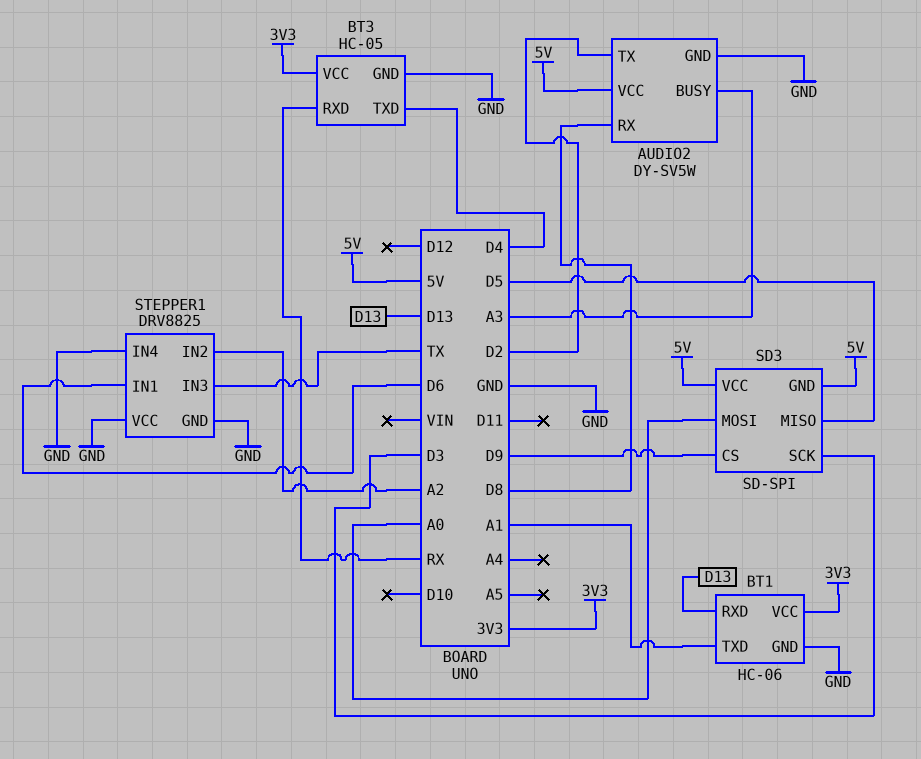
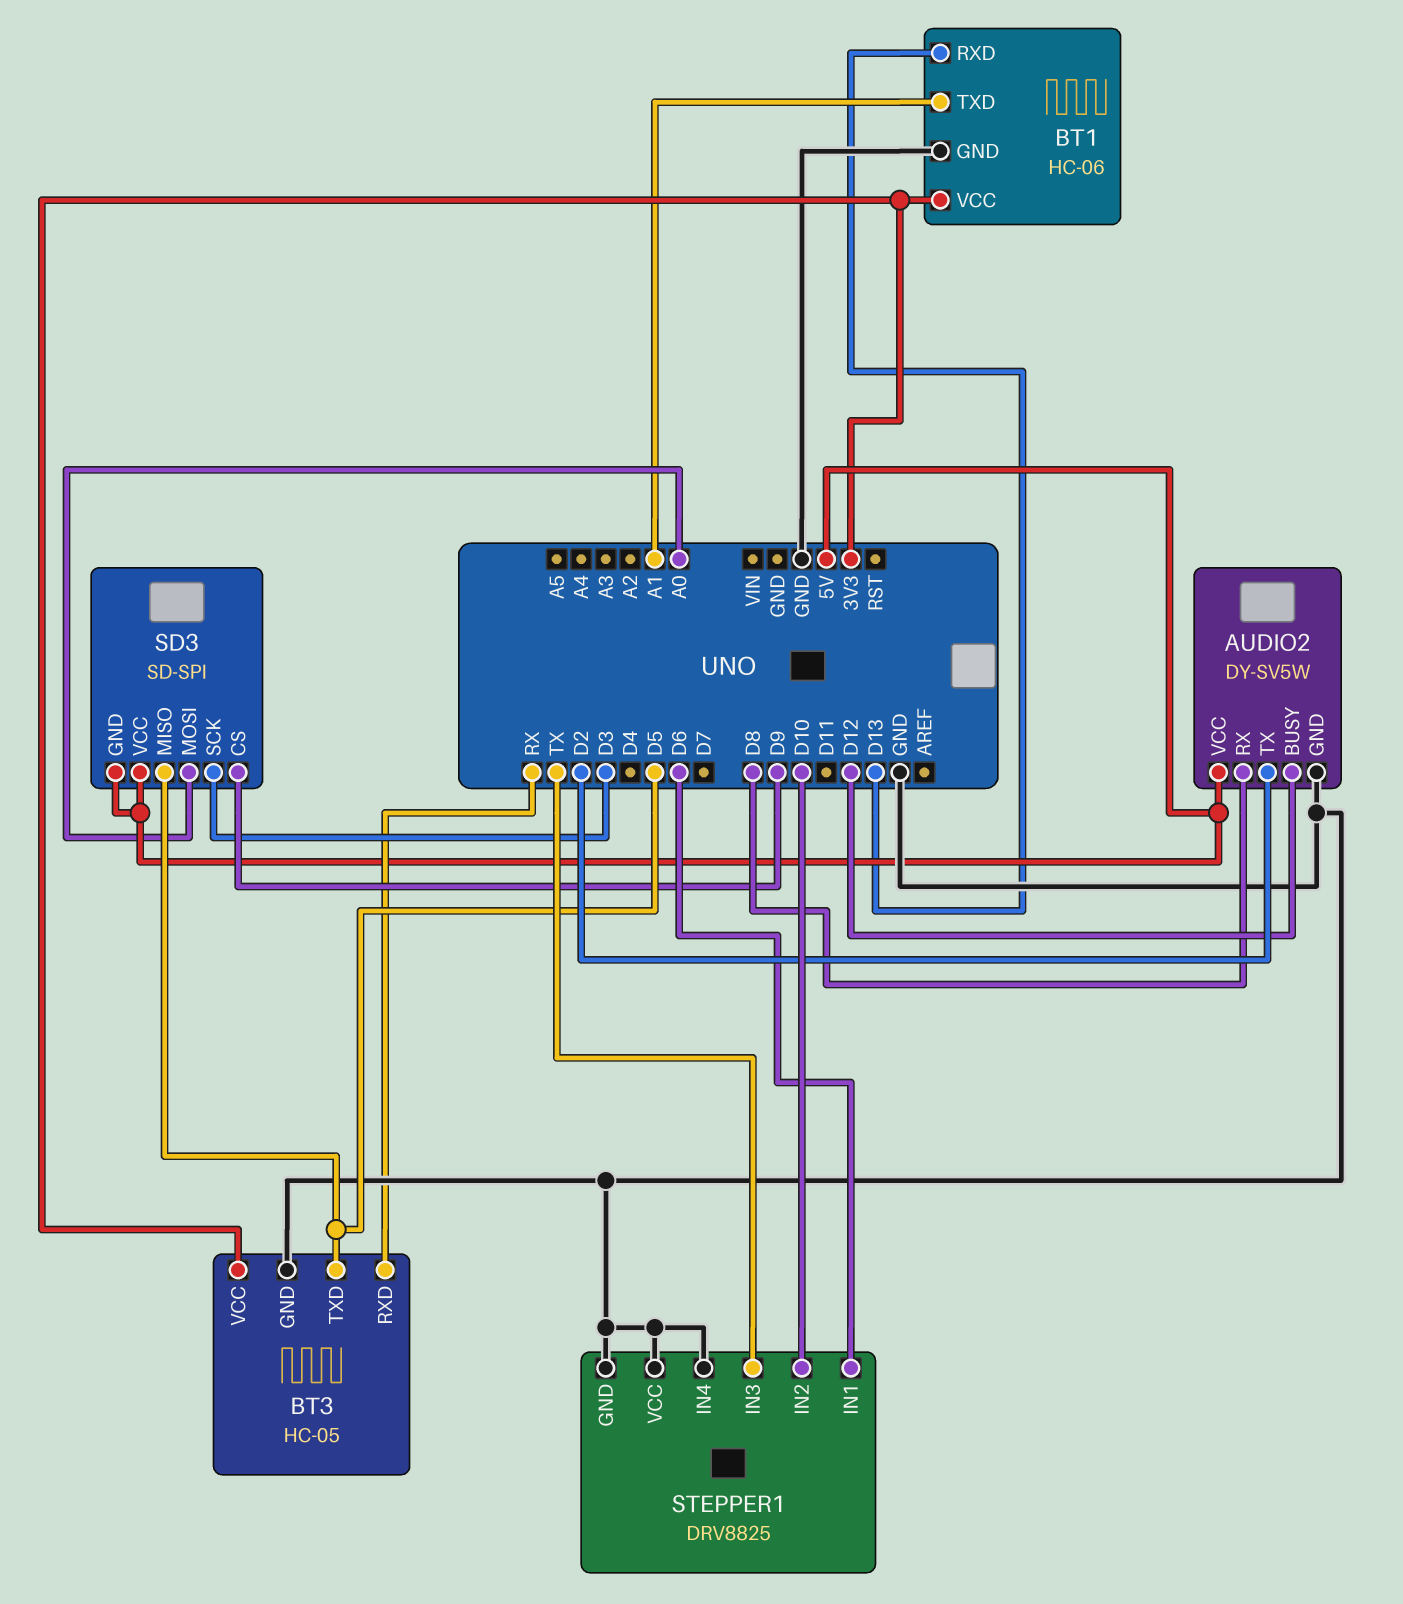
AUDIO2 pin BUSY: A3 -> D12
BT3 pin TXD: D4 -> D5
STEPPER1 pin IN2: A2 -> D10

